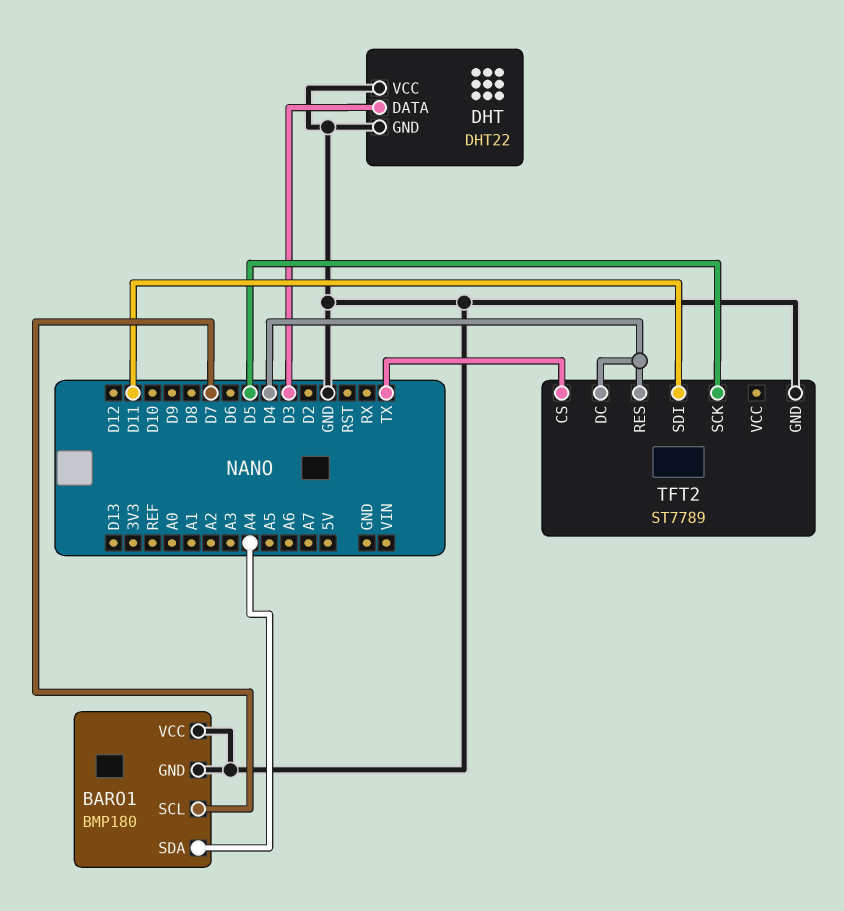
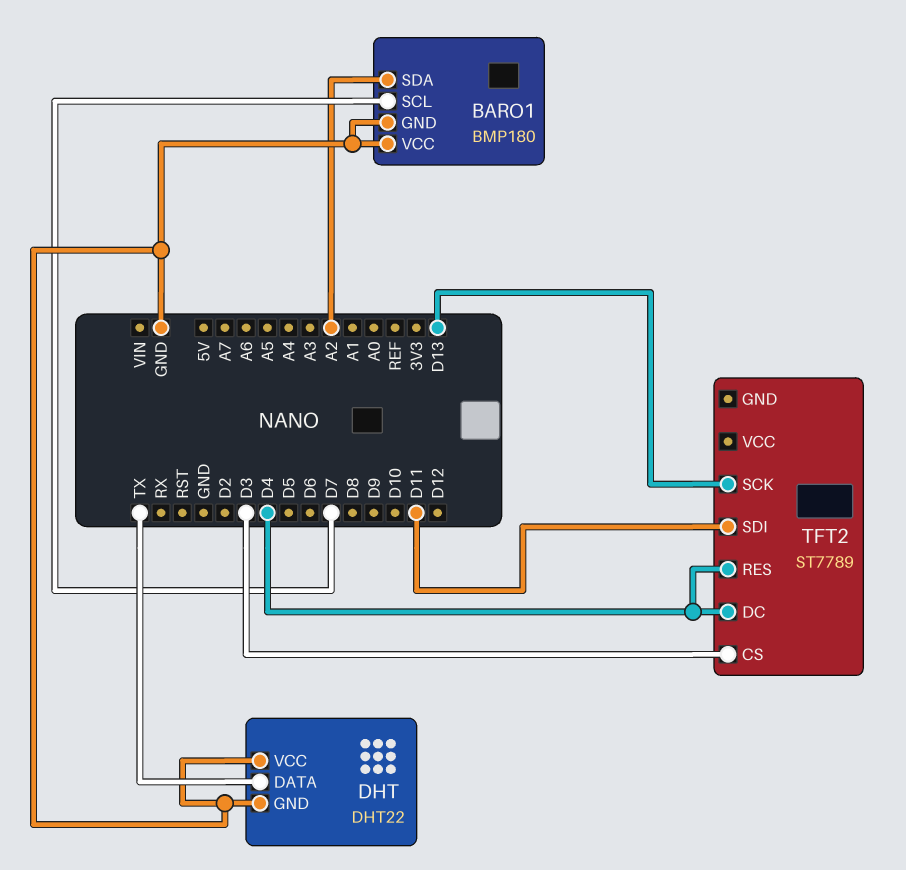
BARO1 pin SDA: A4 -> A2
DHT pin DATA: D3 -> TX
TFT2 pin CS: TX -> D3
TFT2 pin GND: GND -> none
TFT2 pin SCK: D5 -> D13

